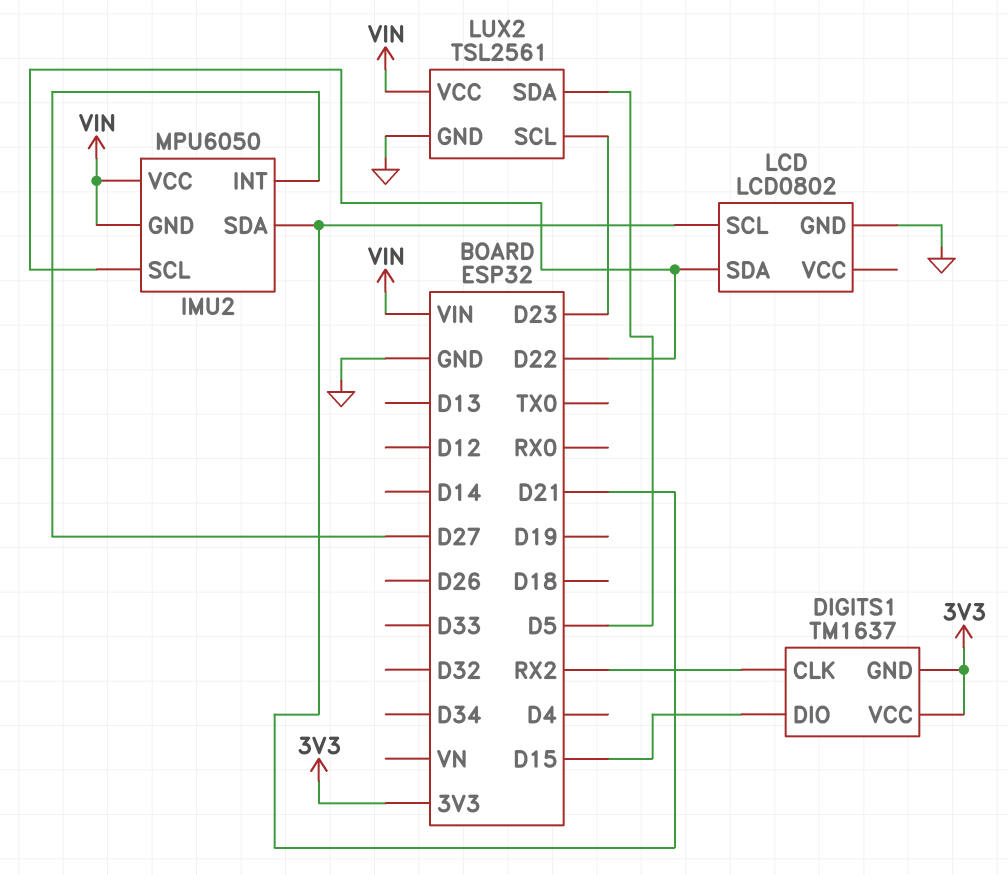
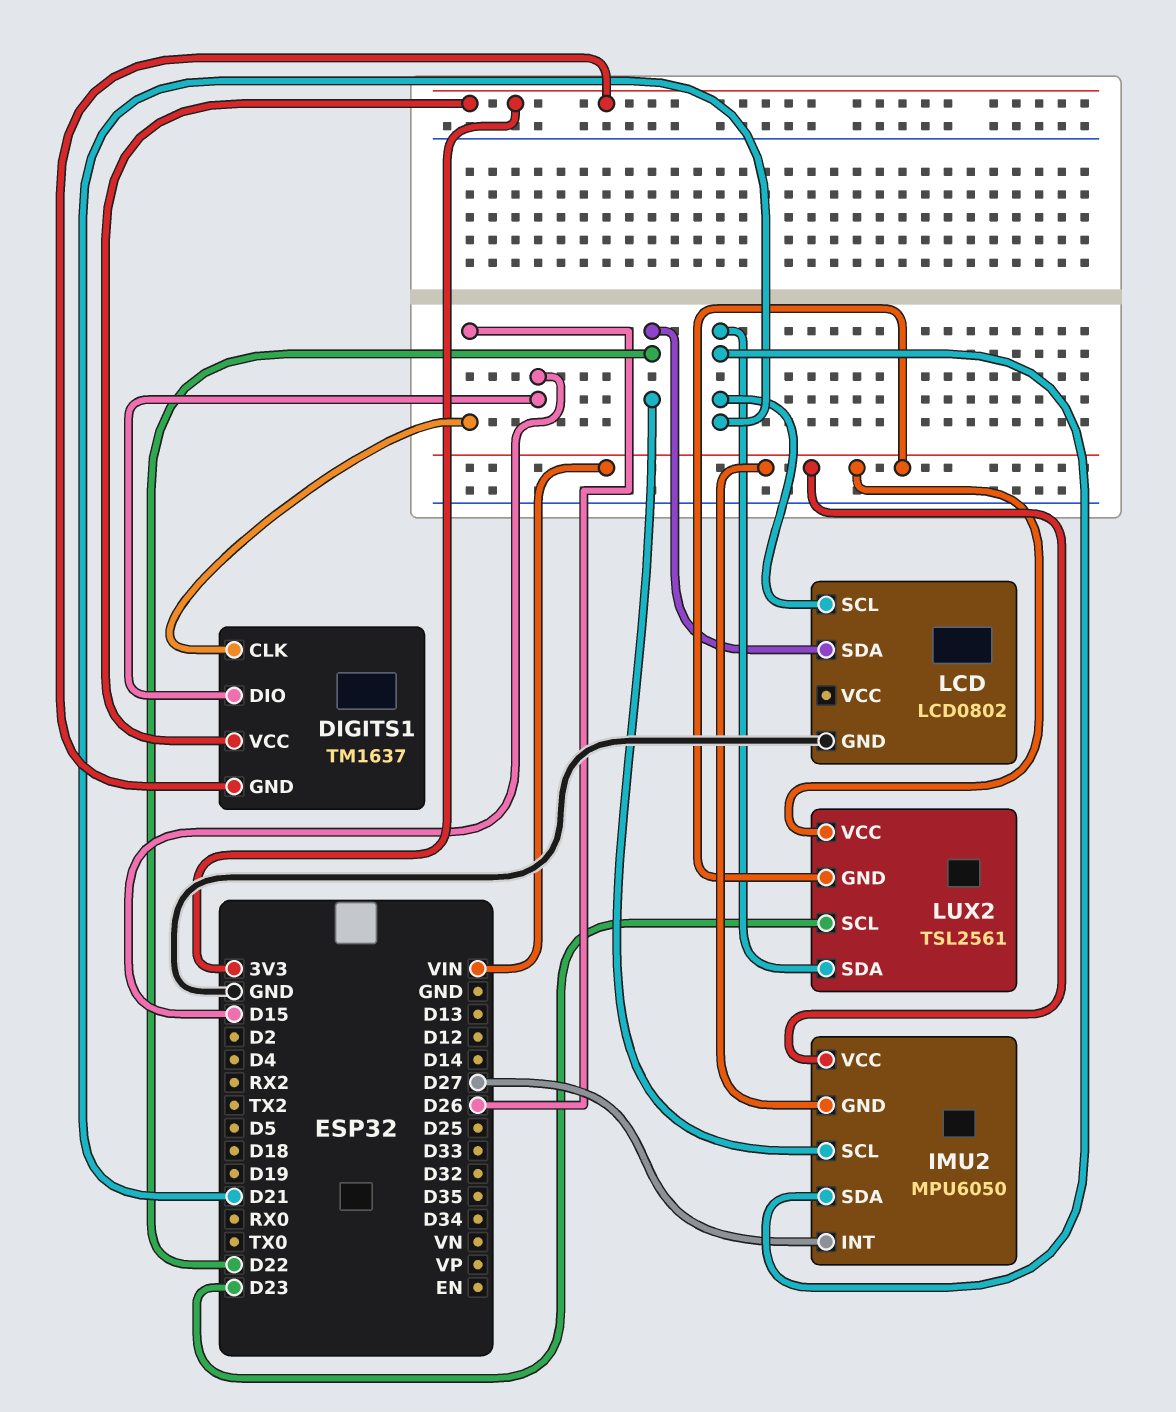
DIGITS1 pin CLK: RX2 -> D26
LUX2 pin GND: GND -> VIN
LUX2 pin SDA: D5 -> D21

